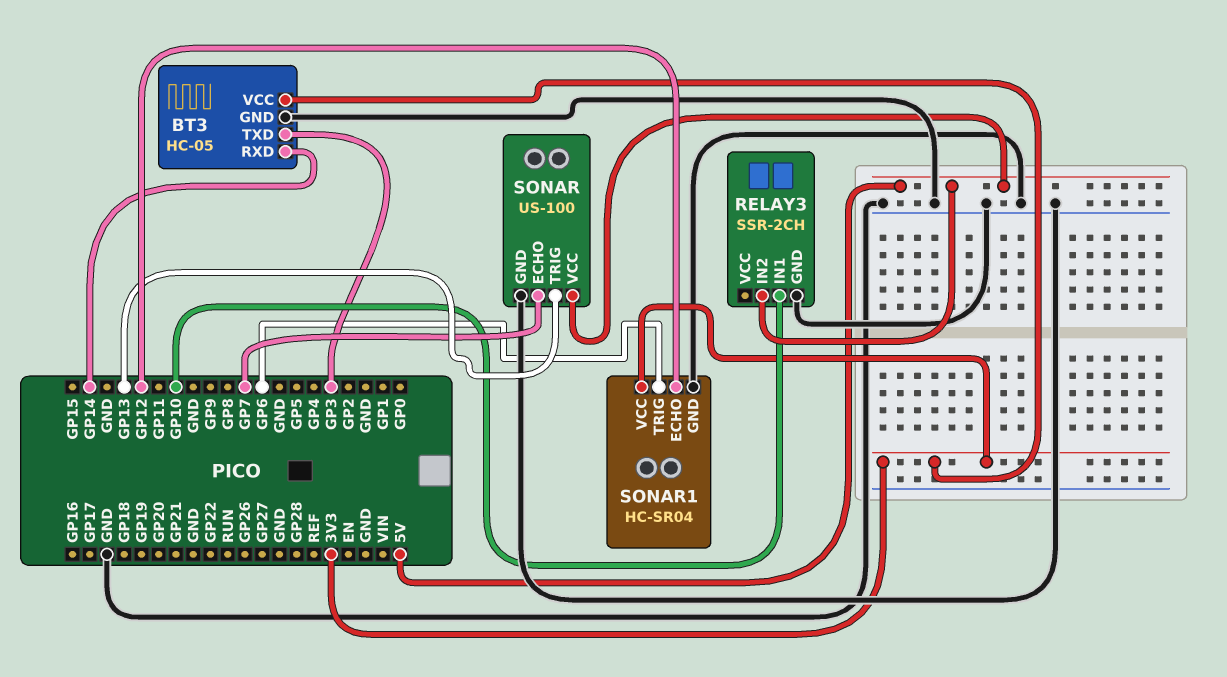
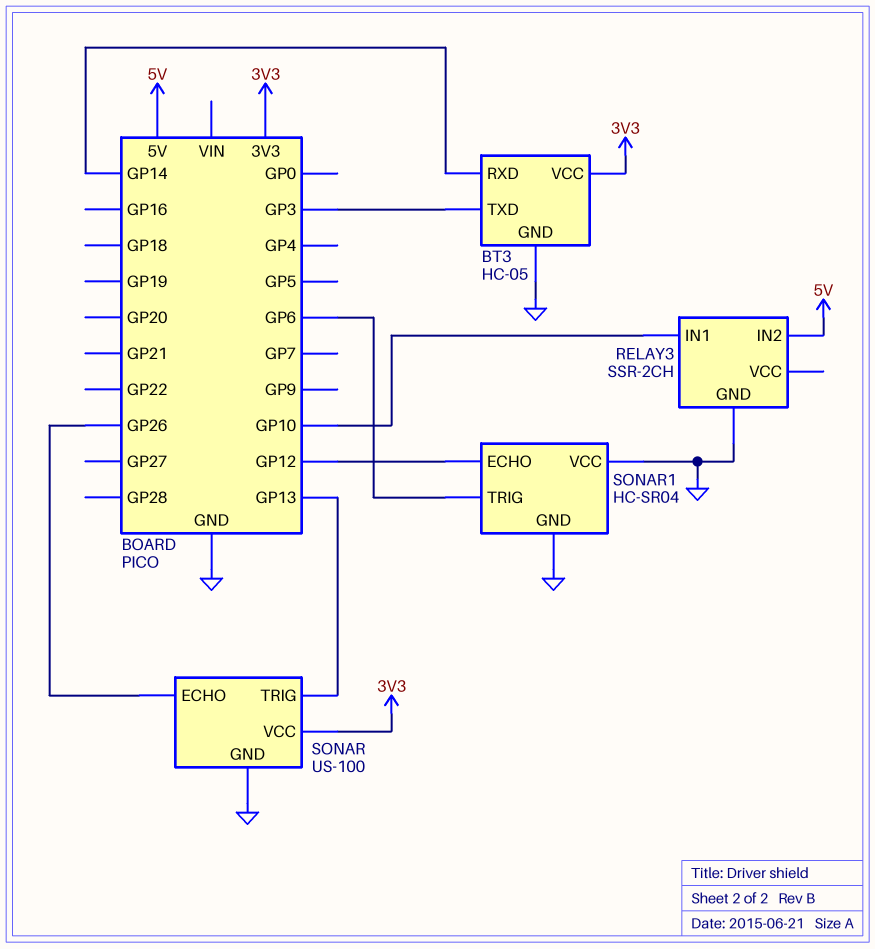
SONAR pin ECHO: GP7 -> GP26
SONAR pin VCC: 5V -> 3V3
SONAR1 pin VCC: 3V3 -> GND

